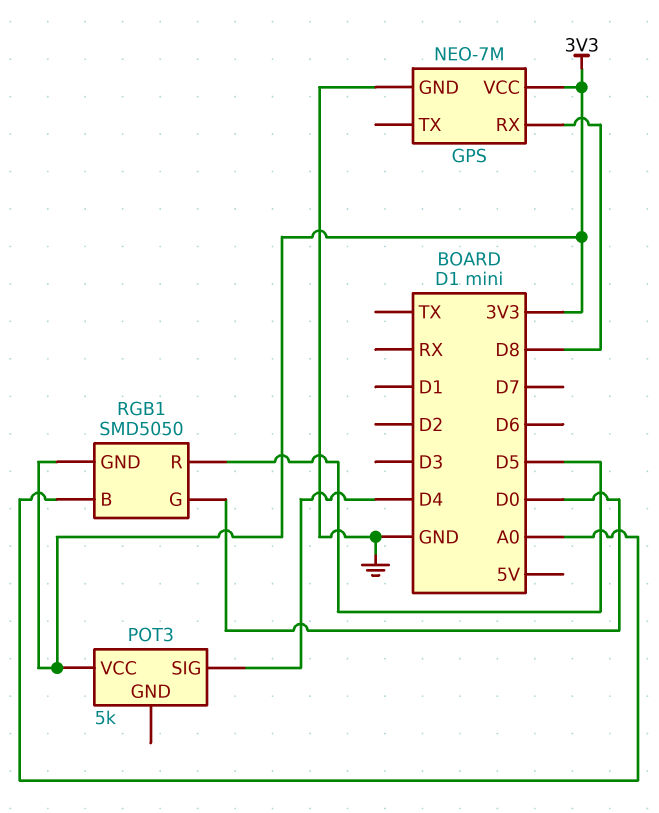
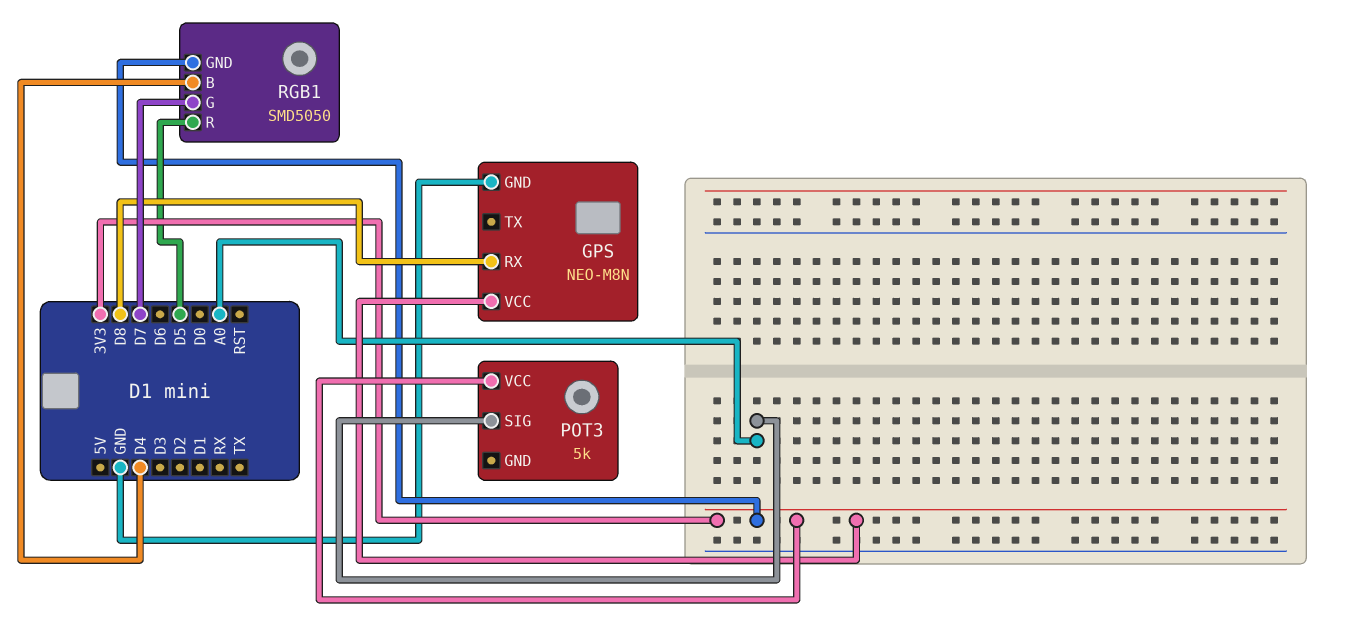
GPS: NEO-7M -> NEO-M8N
POT3 pin SIG: D4 -> A0
RGB1 pin B: A0 -> D4
RGB1 pin G: D0 -> D7

